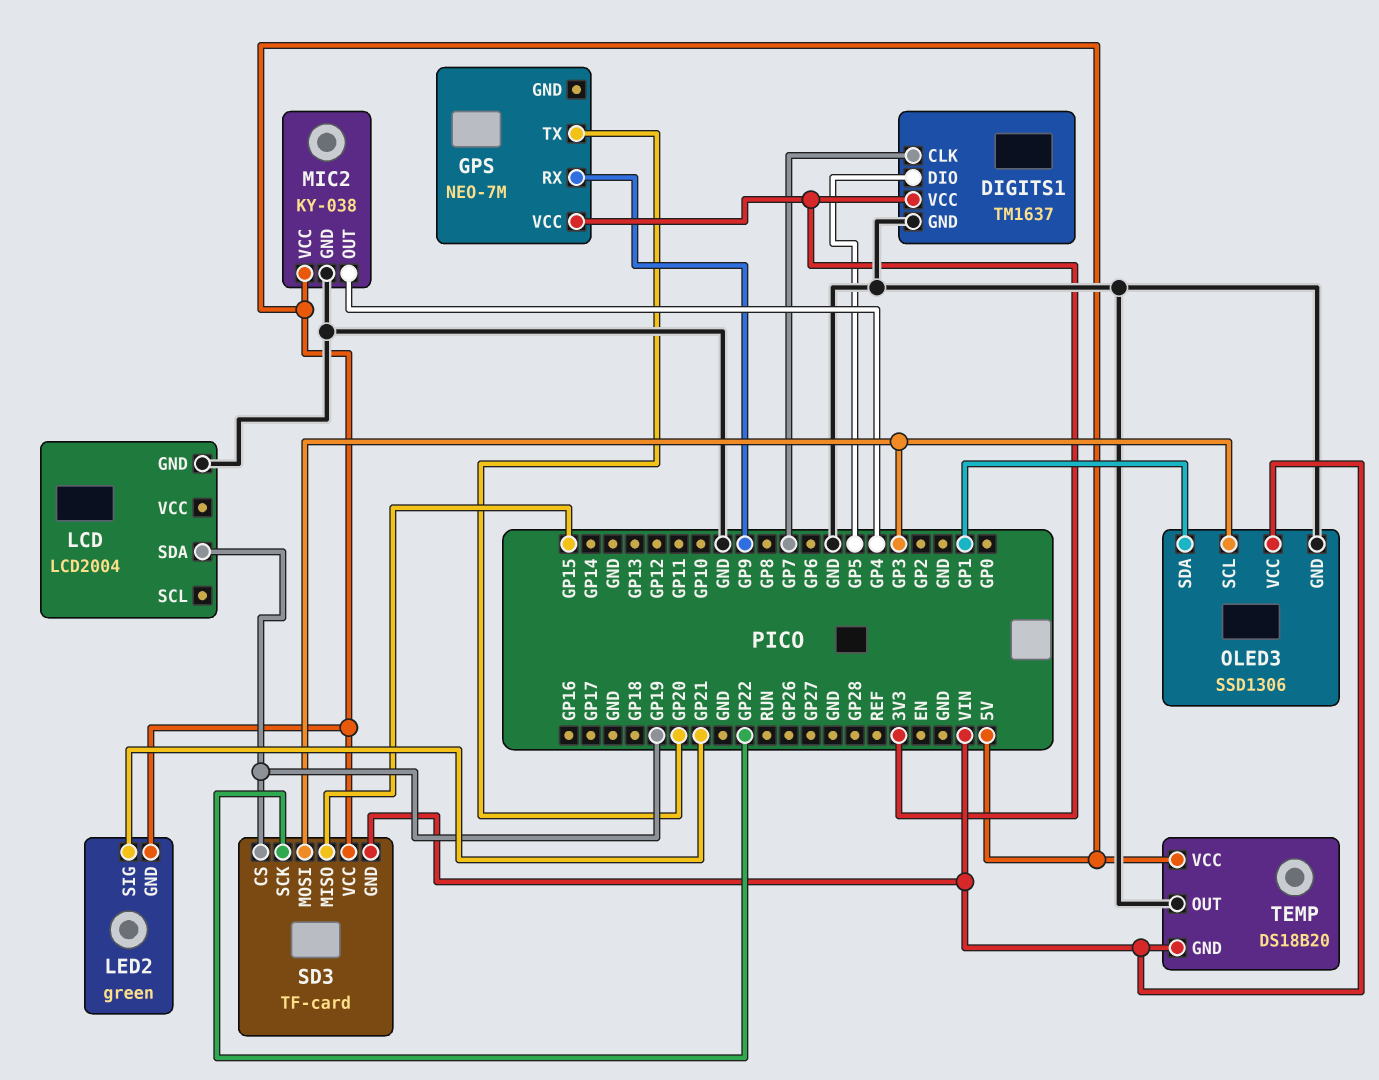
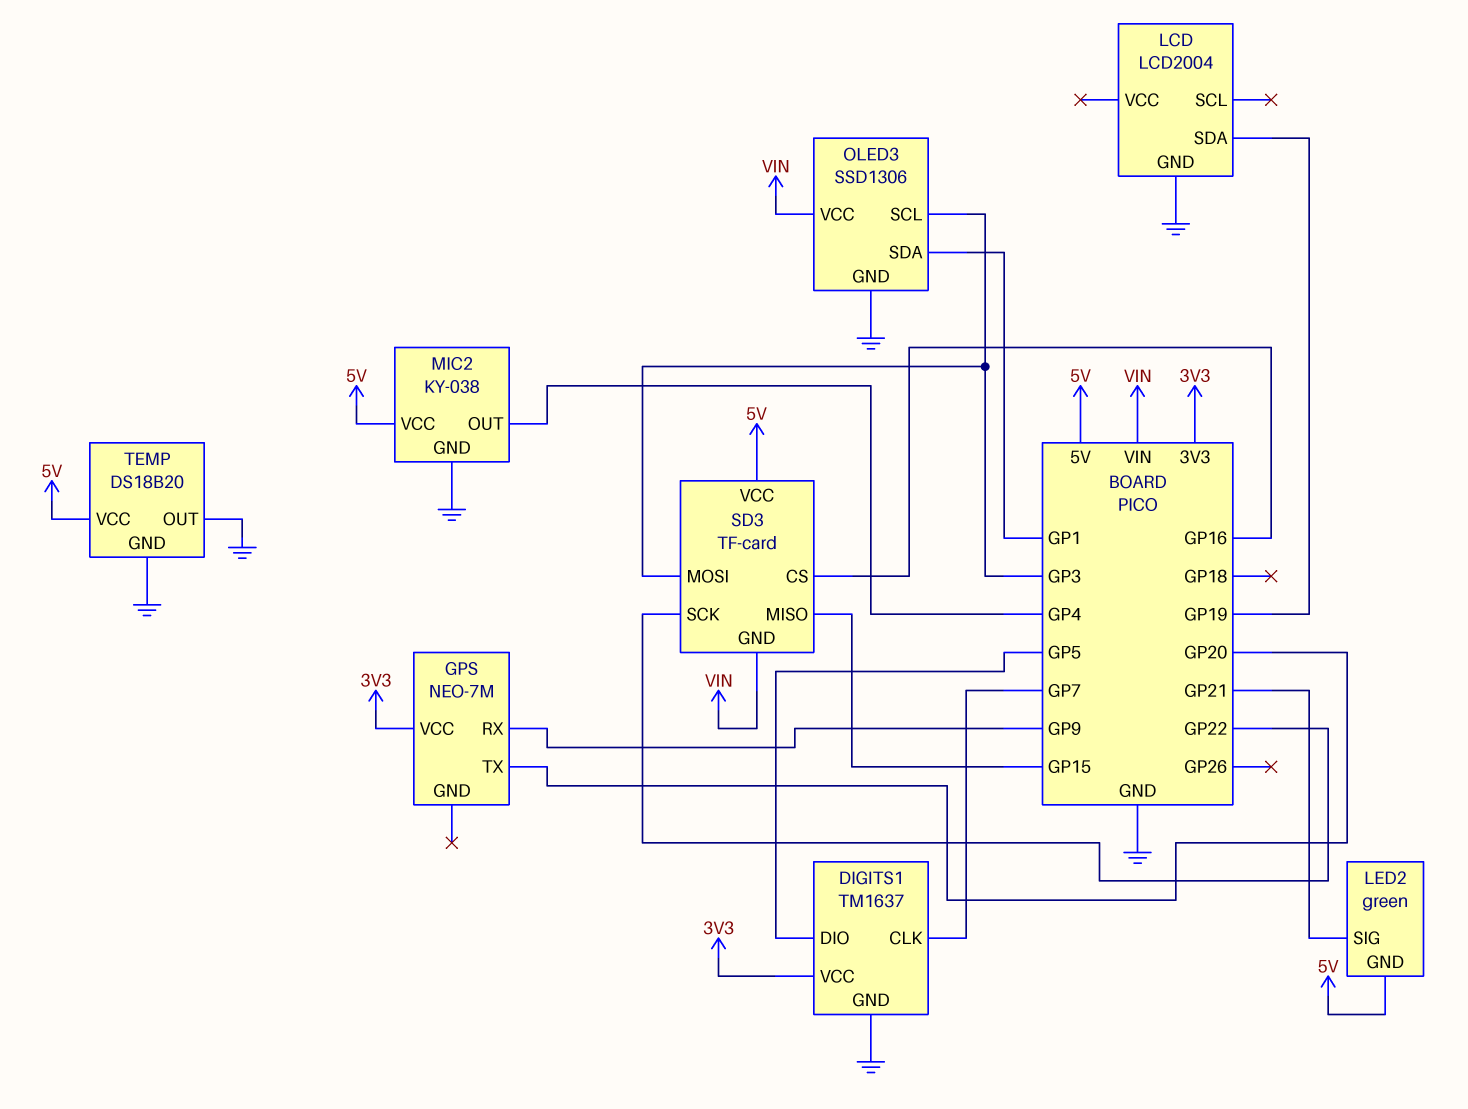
SD3 pin CS: GP19 -> GP16
TEMP pin GND: VIN -> GND

